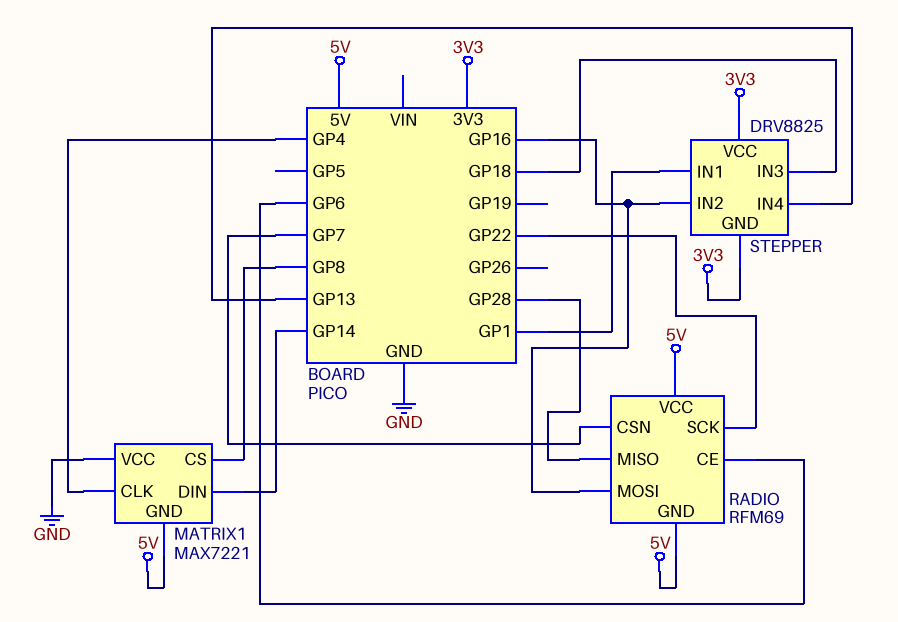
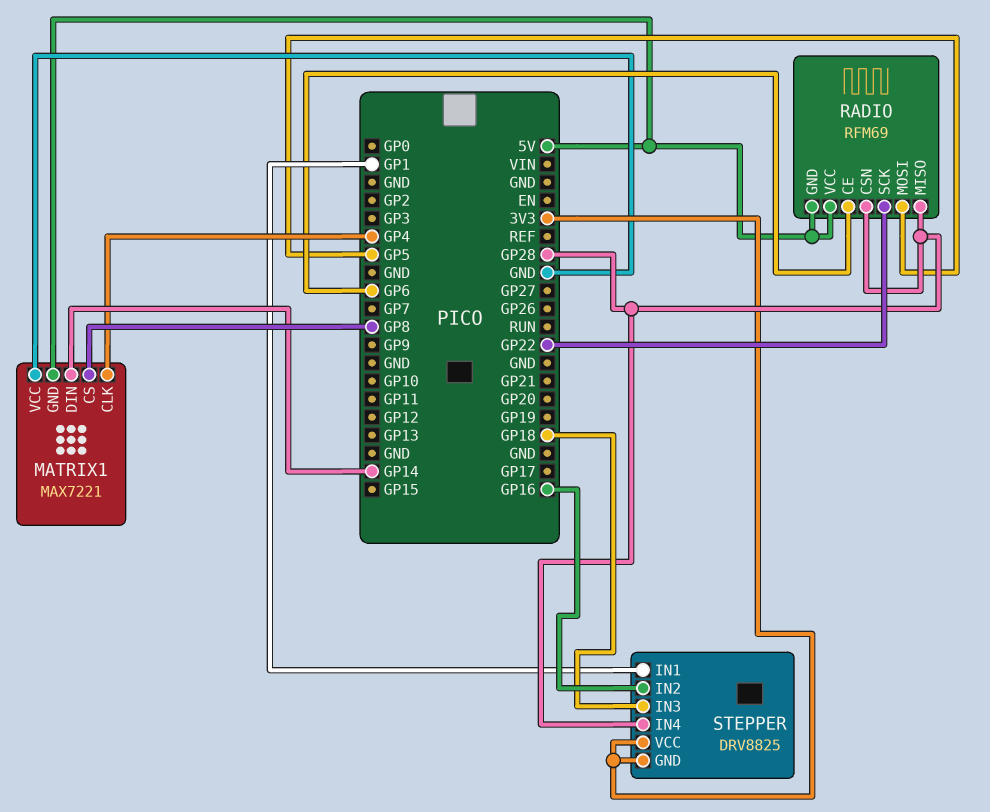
RADIO pin CSN: GP7 -> GP28
RADIO pin MOSI: GP16 -> GP5
STEPPER pin IN4: GP13 -> GP28

